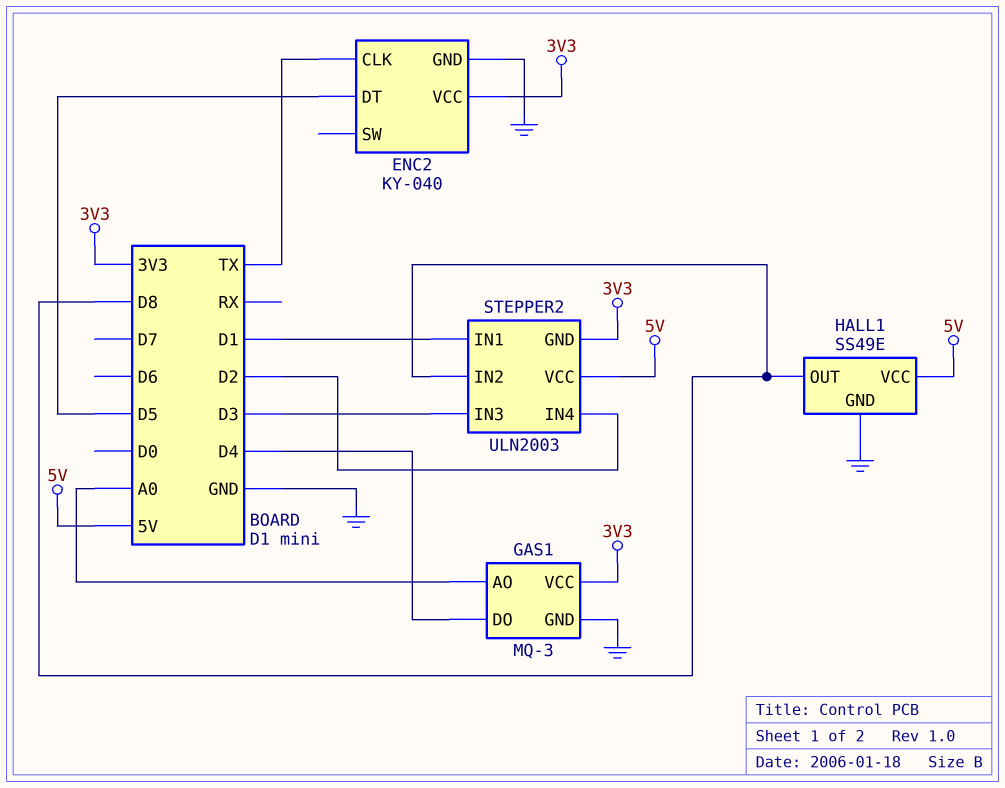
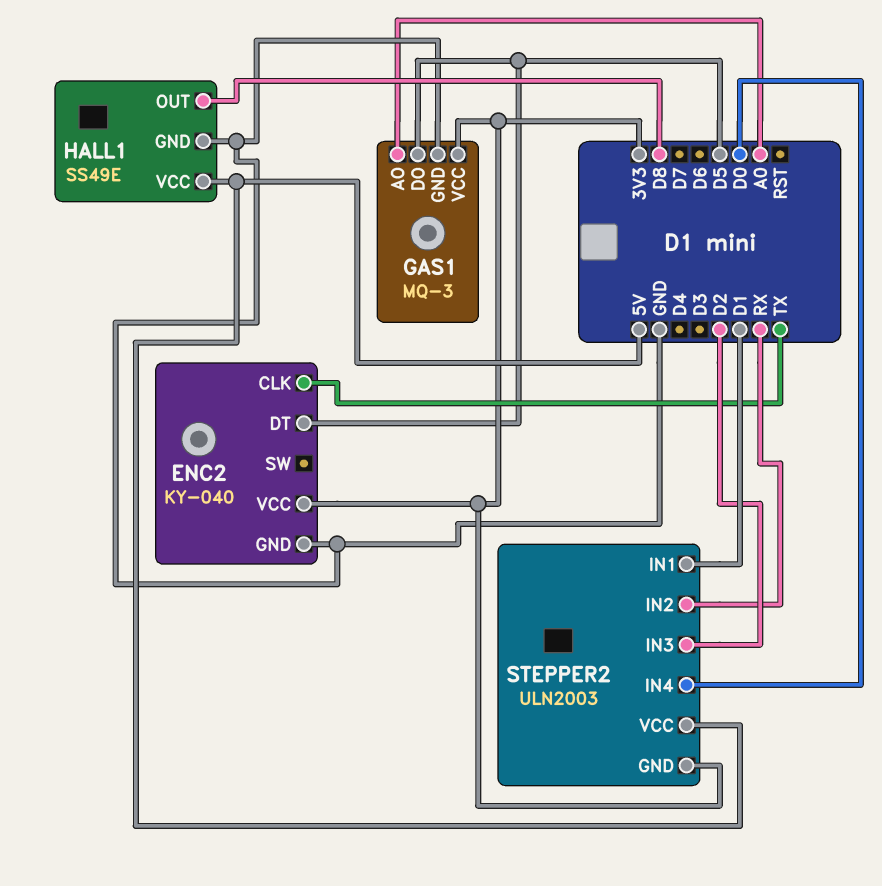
GAS1 pin DO: D4 -> D5
STEPPER2 pin IN2: D8 -> RX
STEPPER2 pin IN3: D3 -> D2
STEPPER2 pin IN4: D2 -> D0

